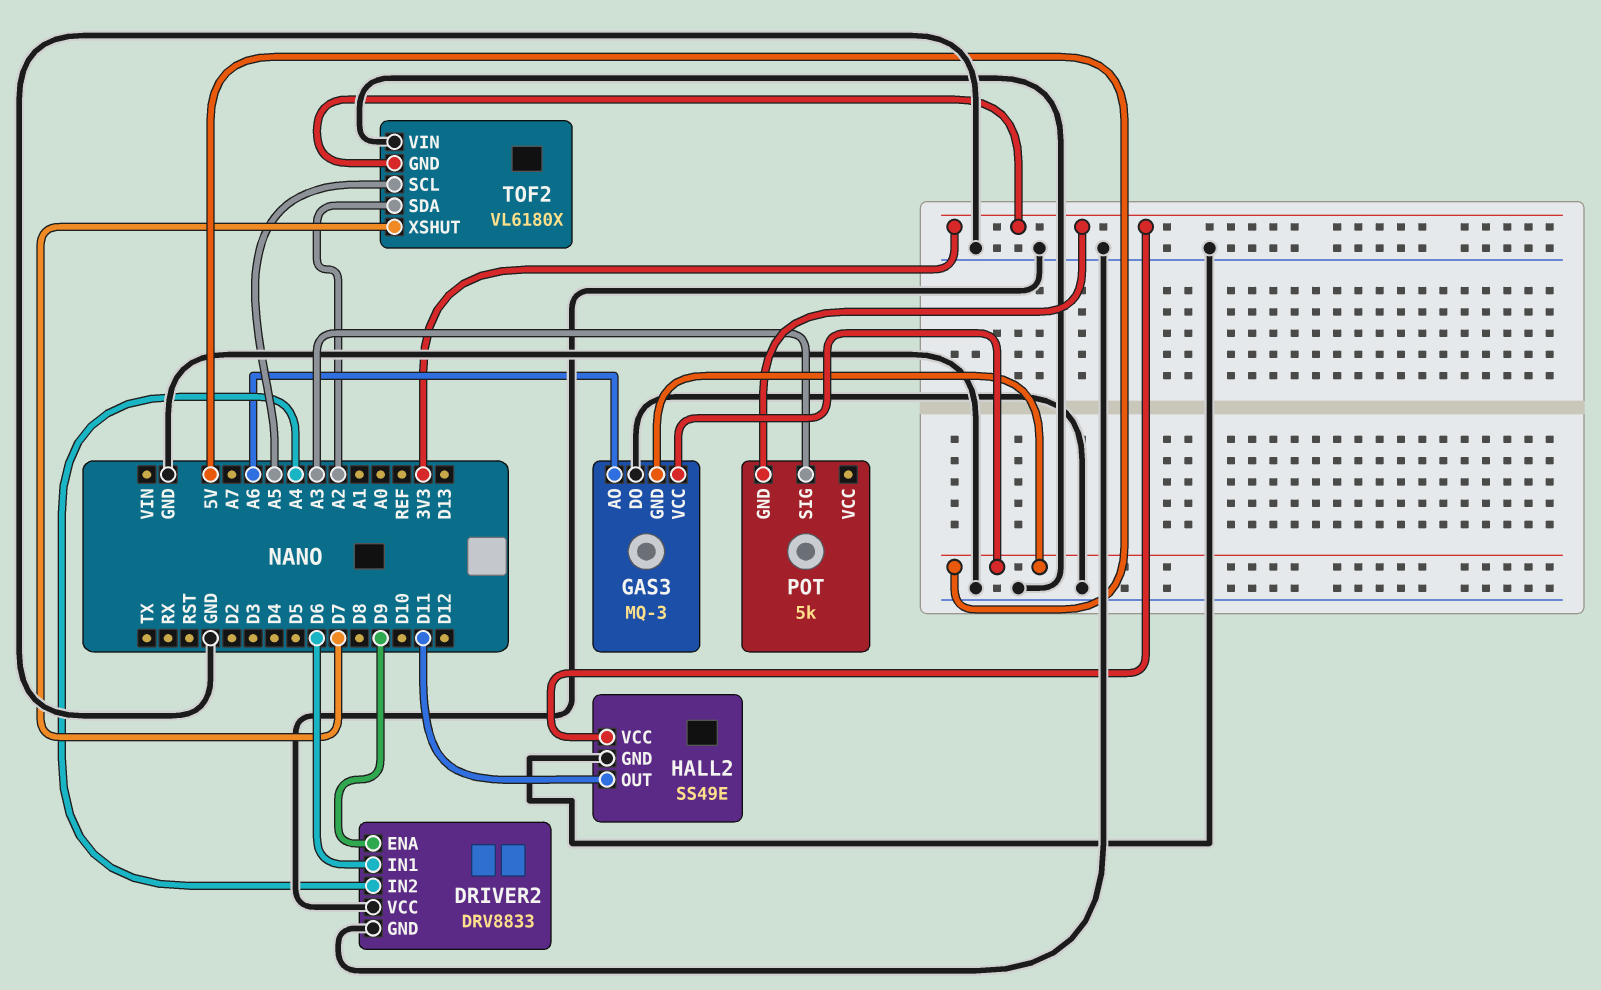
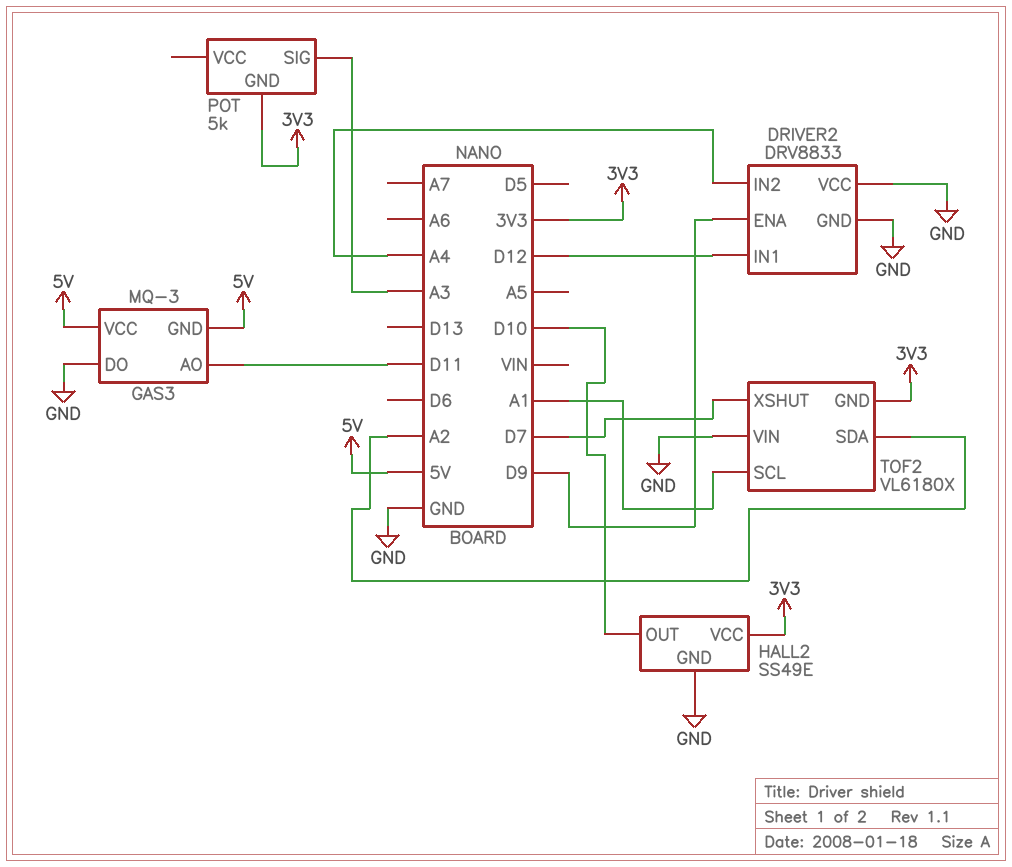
DRIVER2 pin IN1: D6 -> D12
GAS3 pin AO: A6 -> D11
HALL2 pin OUT: D11 -> D10
TOF2 pin SCL: A5 -> A1

